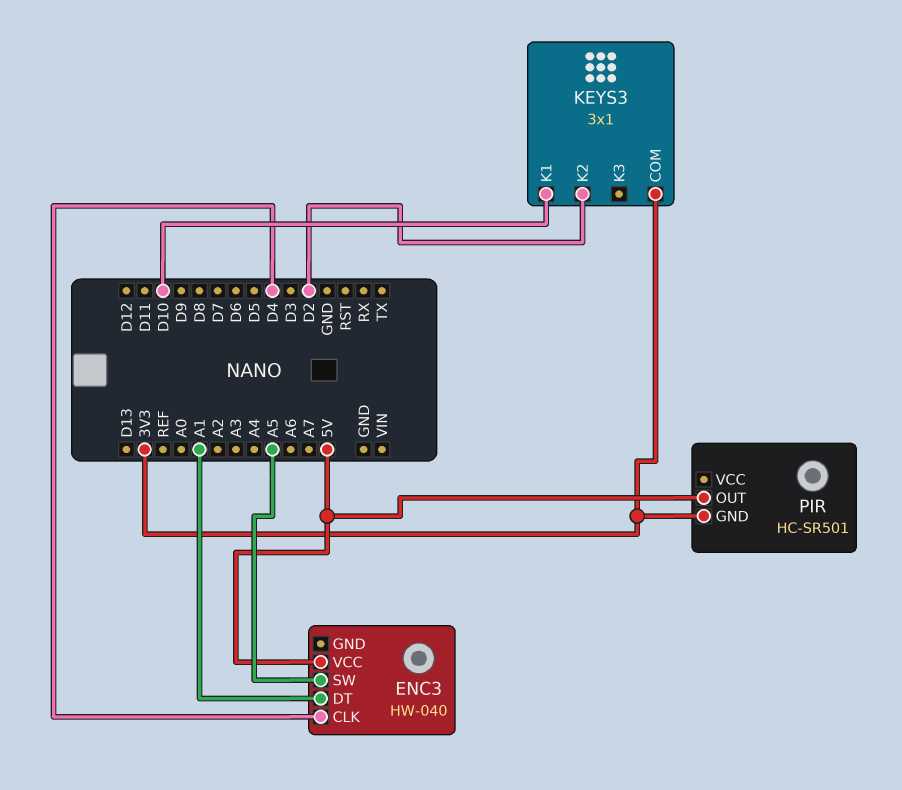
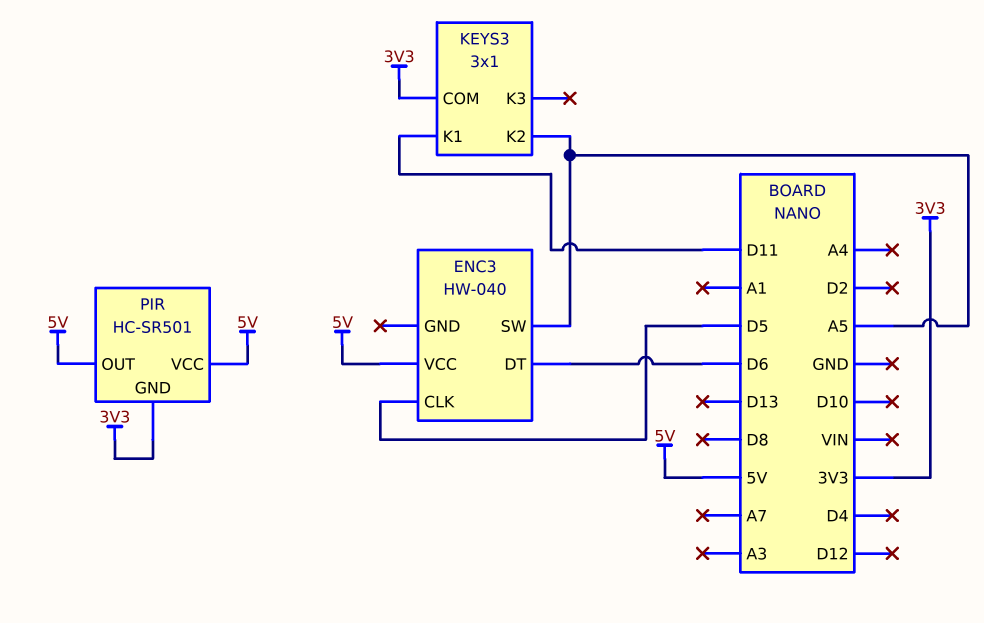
ENC3 pin CLK: D4 -> D5
ENC3 pin DT: A1 -> D6
KEYS3 pin K1: D10 -> D11
KEYS3 pin K2: D2 -> A5
PIR pin VCC: none -> 5V

